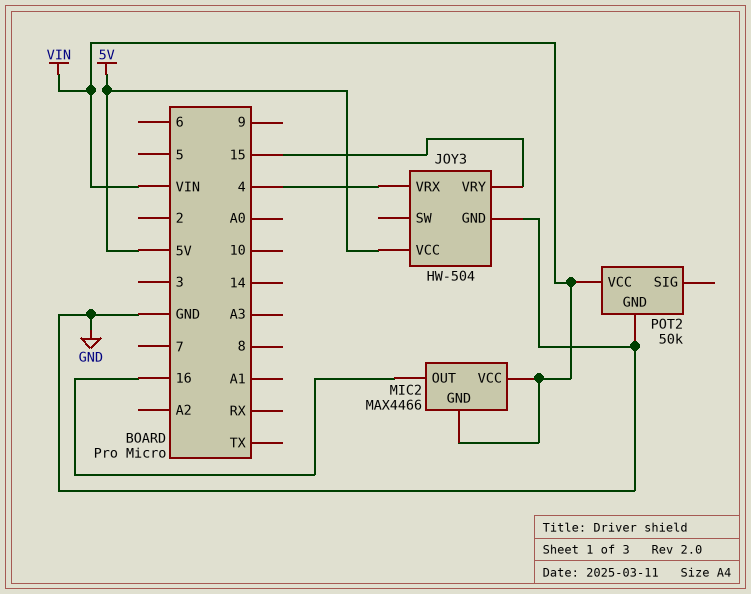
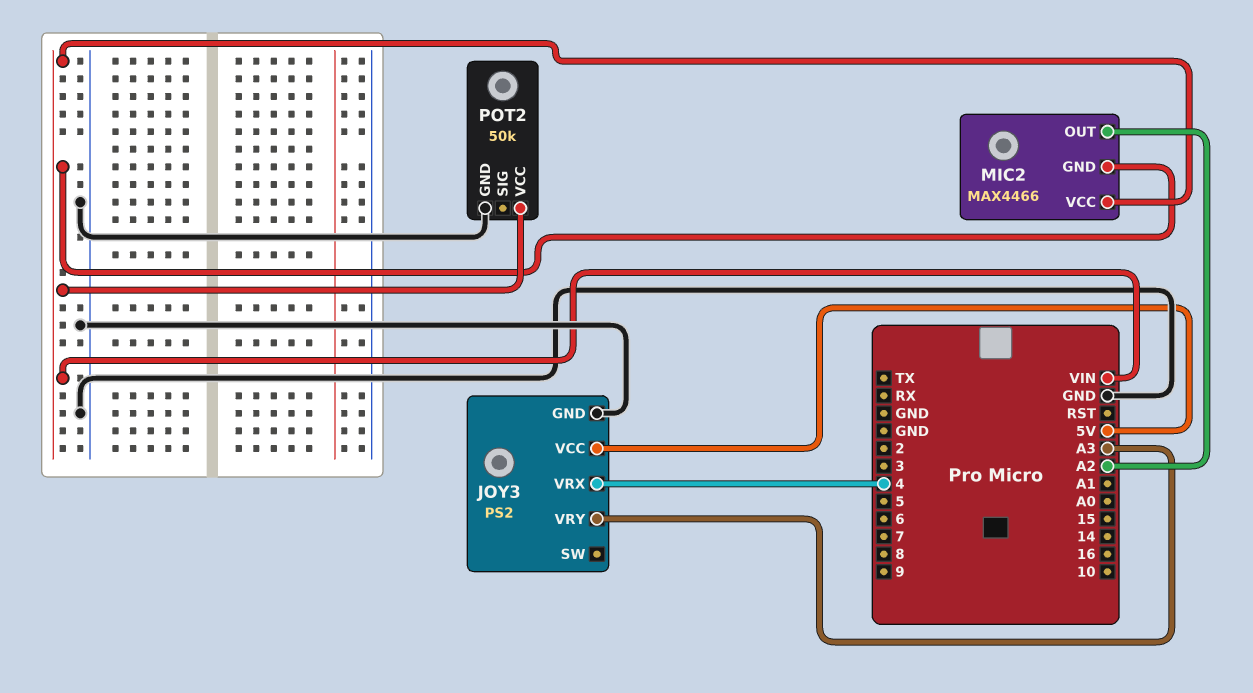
JOY3: HW-504 -> PS2
JOY3 pin VRY: 15 -> A3
MIC2 pin OUT: 16 -> A2

